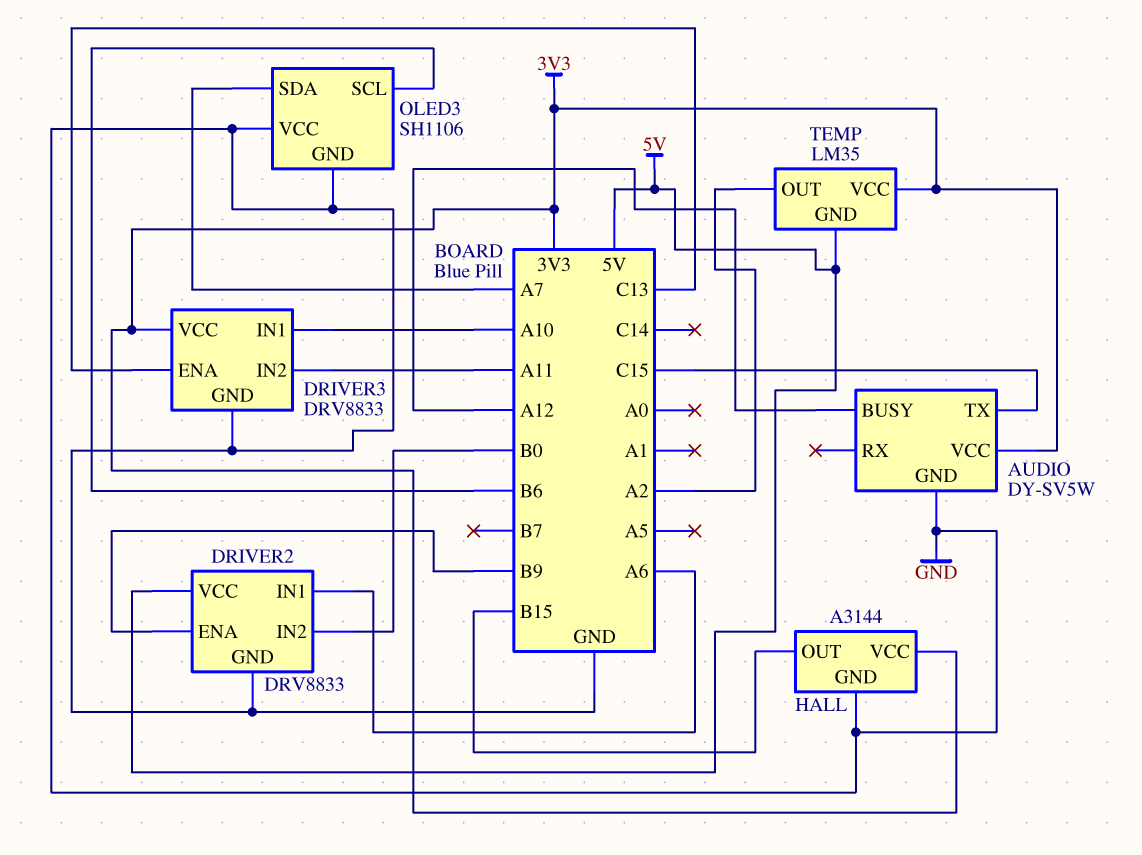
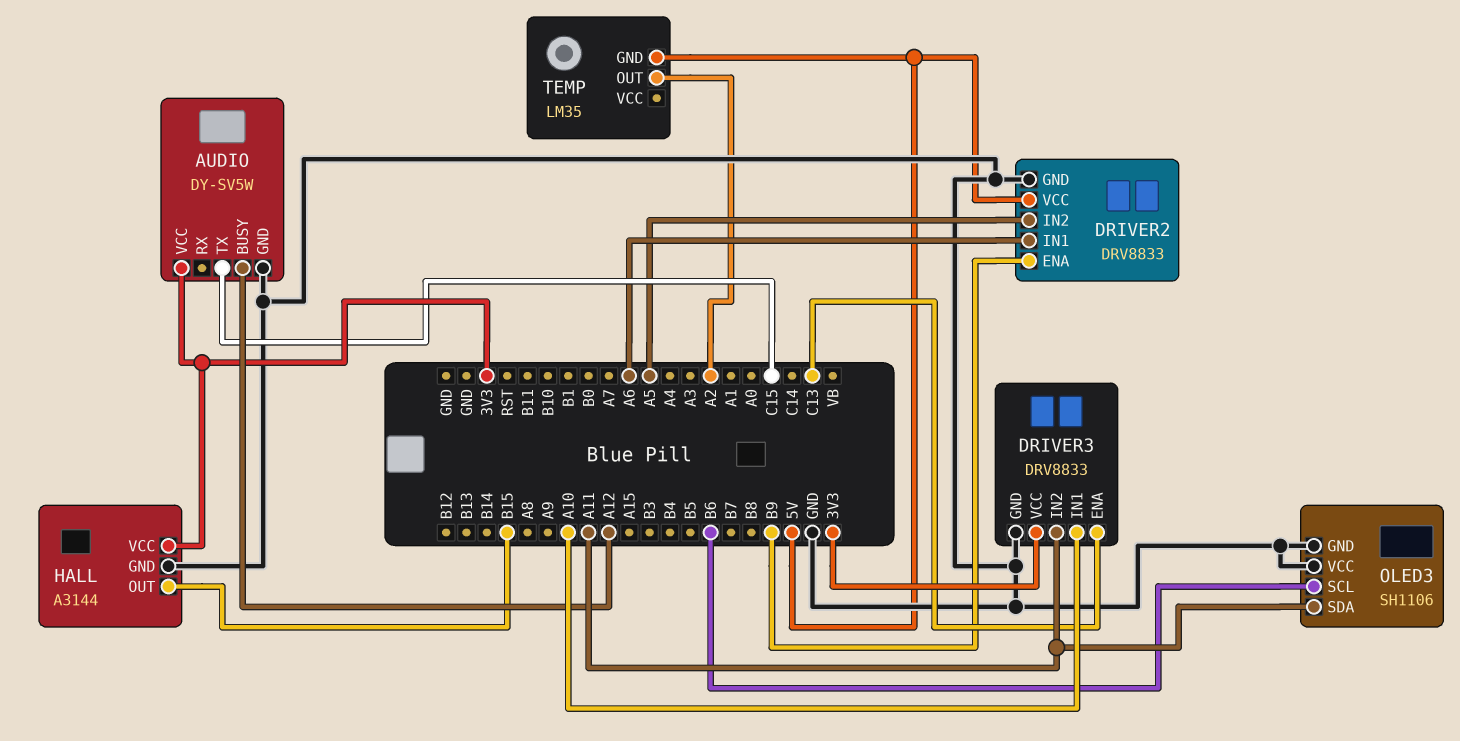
DRIVER2 pin IN2: B0 -> A5
OLED3 pin SDA: A7 -> A11
TEMP pin VCC: 3V3 -> none

